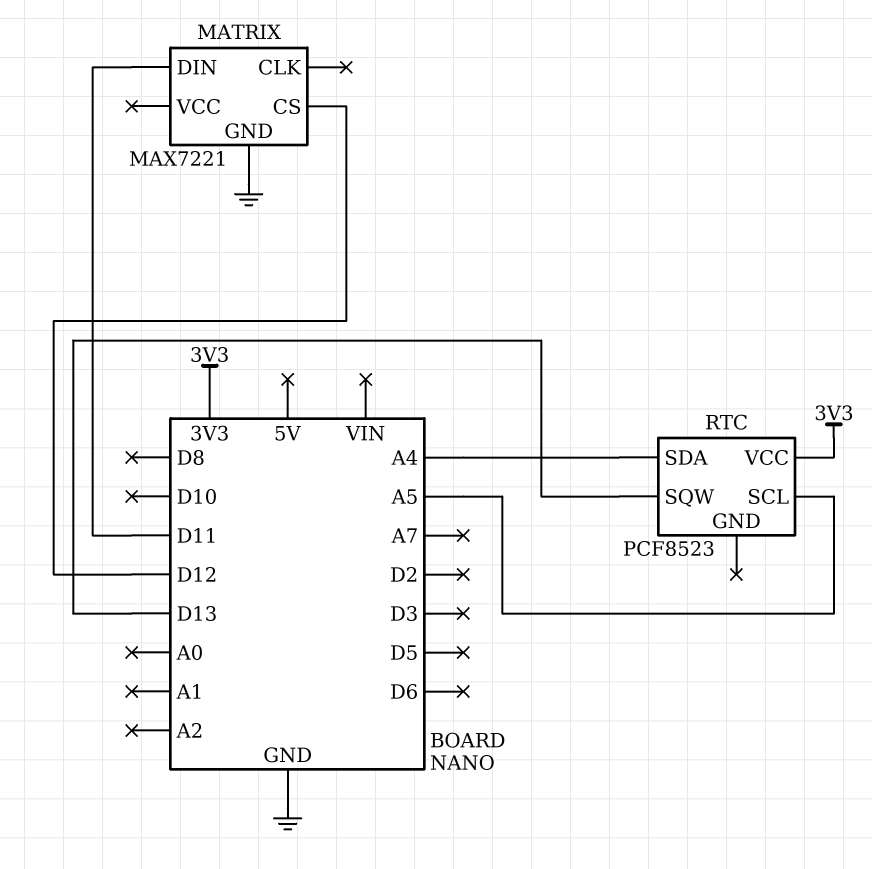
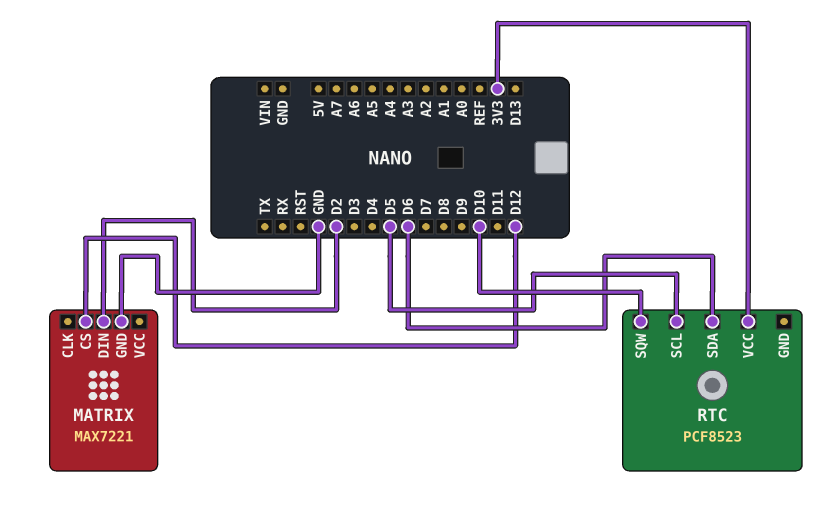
MATRIX pin DIN: D11 -> D2
RTC pin SCL: A5 -> D5
RTC pin SDA: A4 -> D6
RTC pin SQW: D13 -> D10

